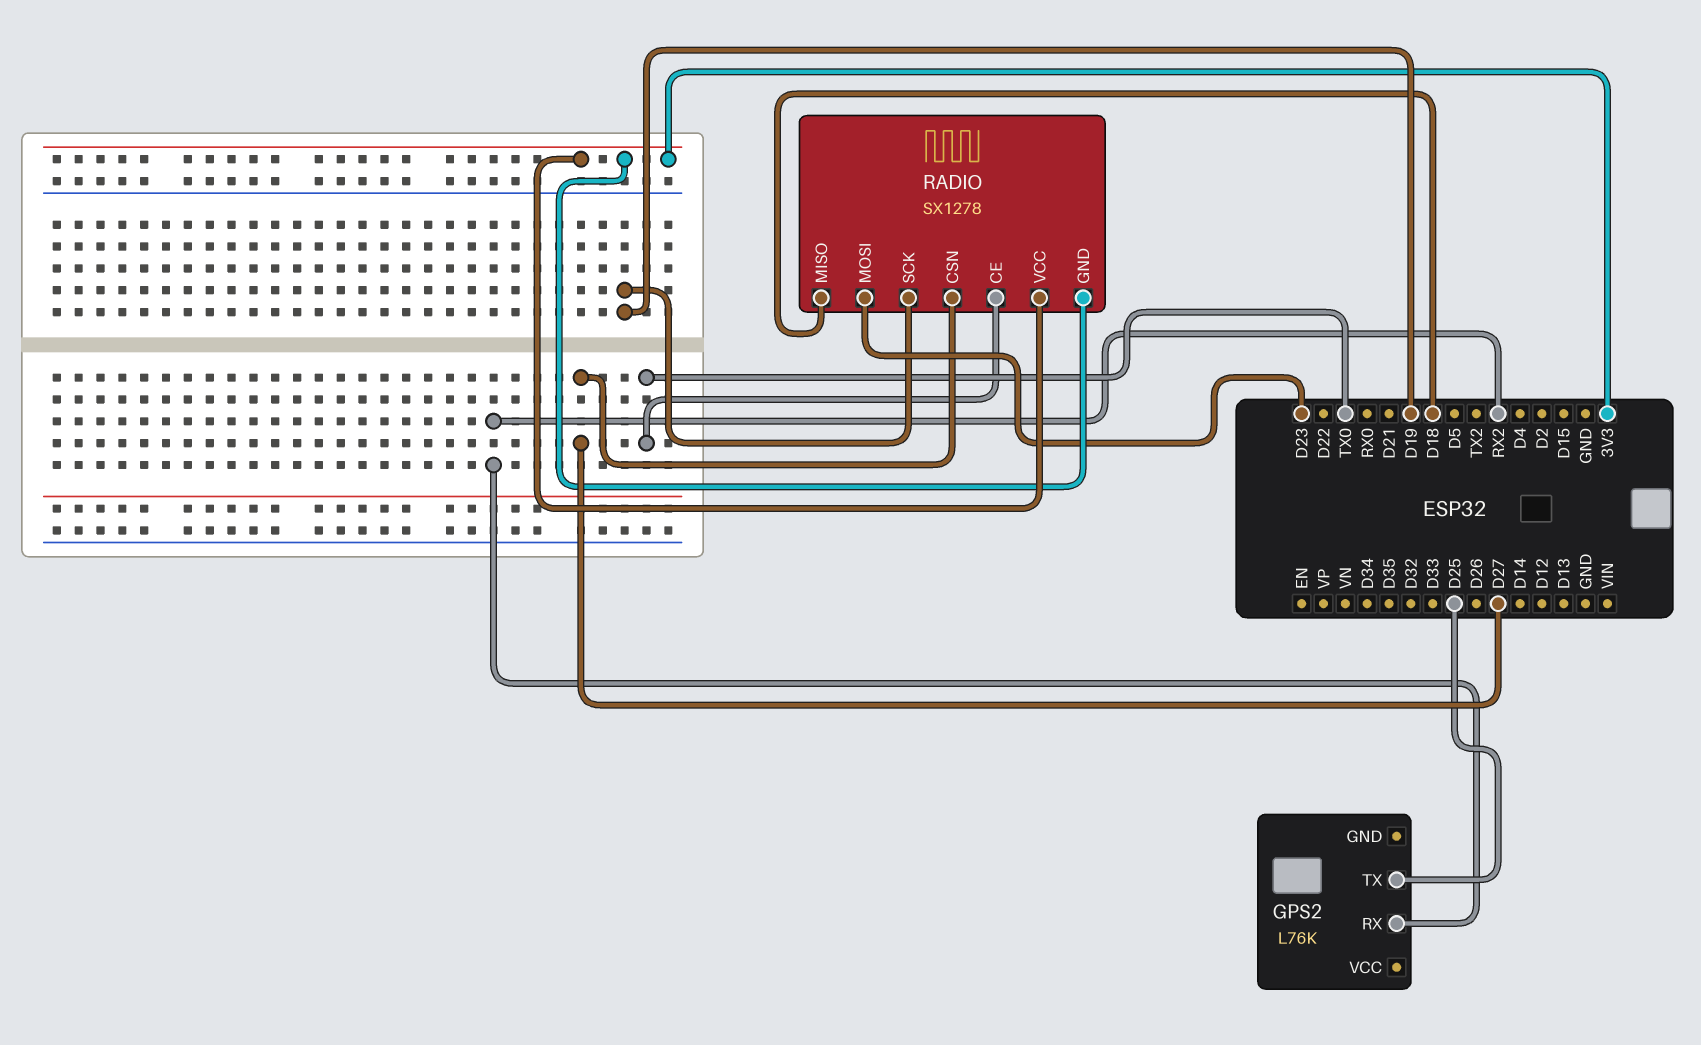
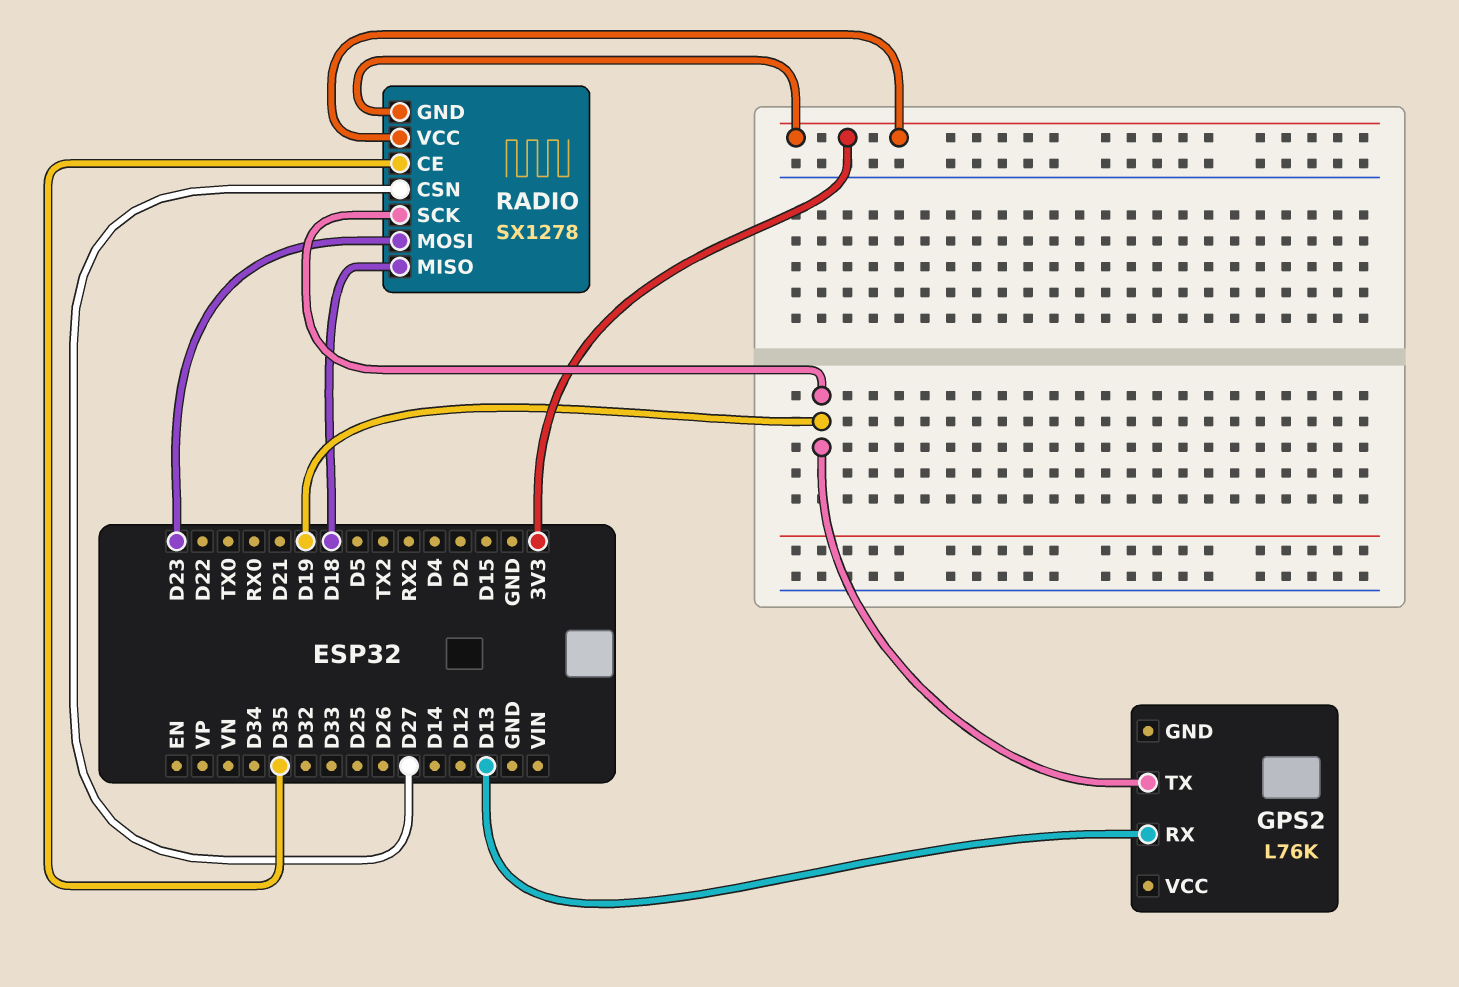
GPS2 pin RX: RX2 -> D13
GPS2 pin TX: D25 -> D19
RADIO pin CE: TX0 -> D35

